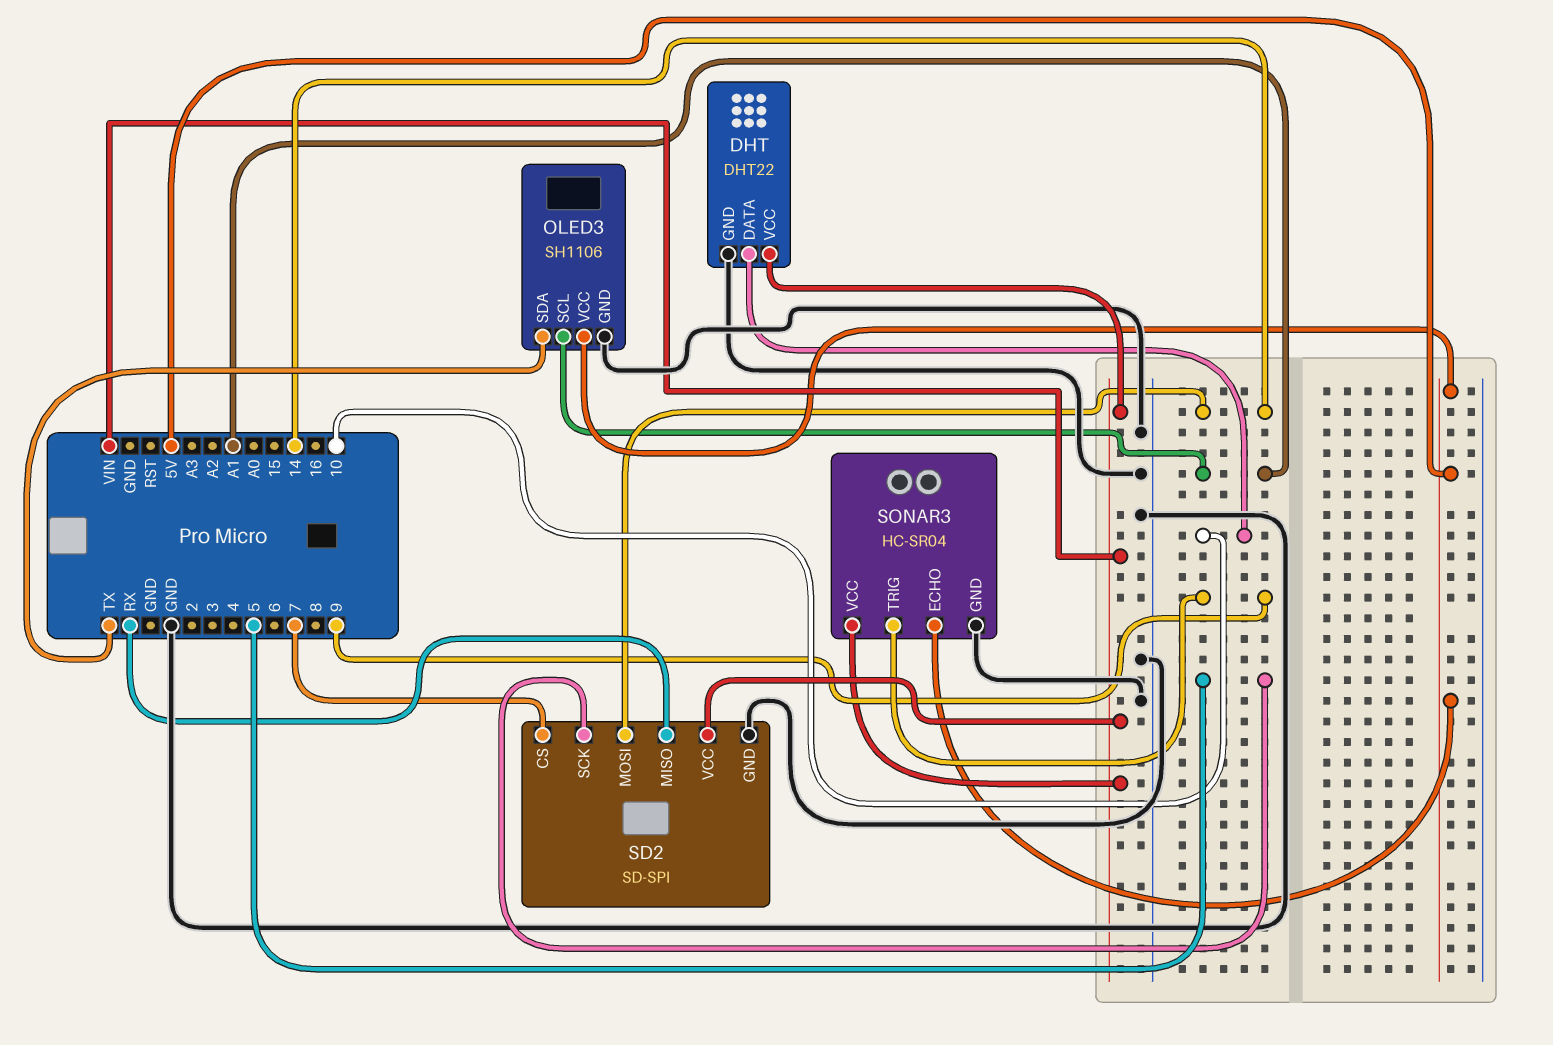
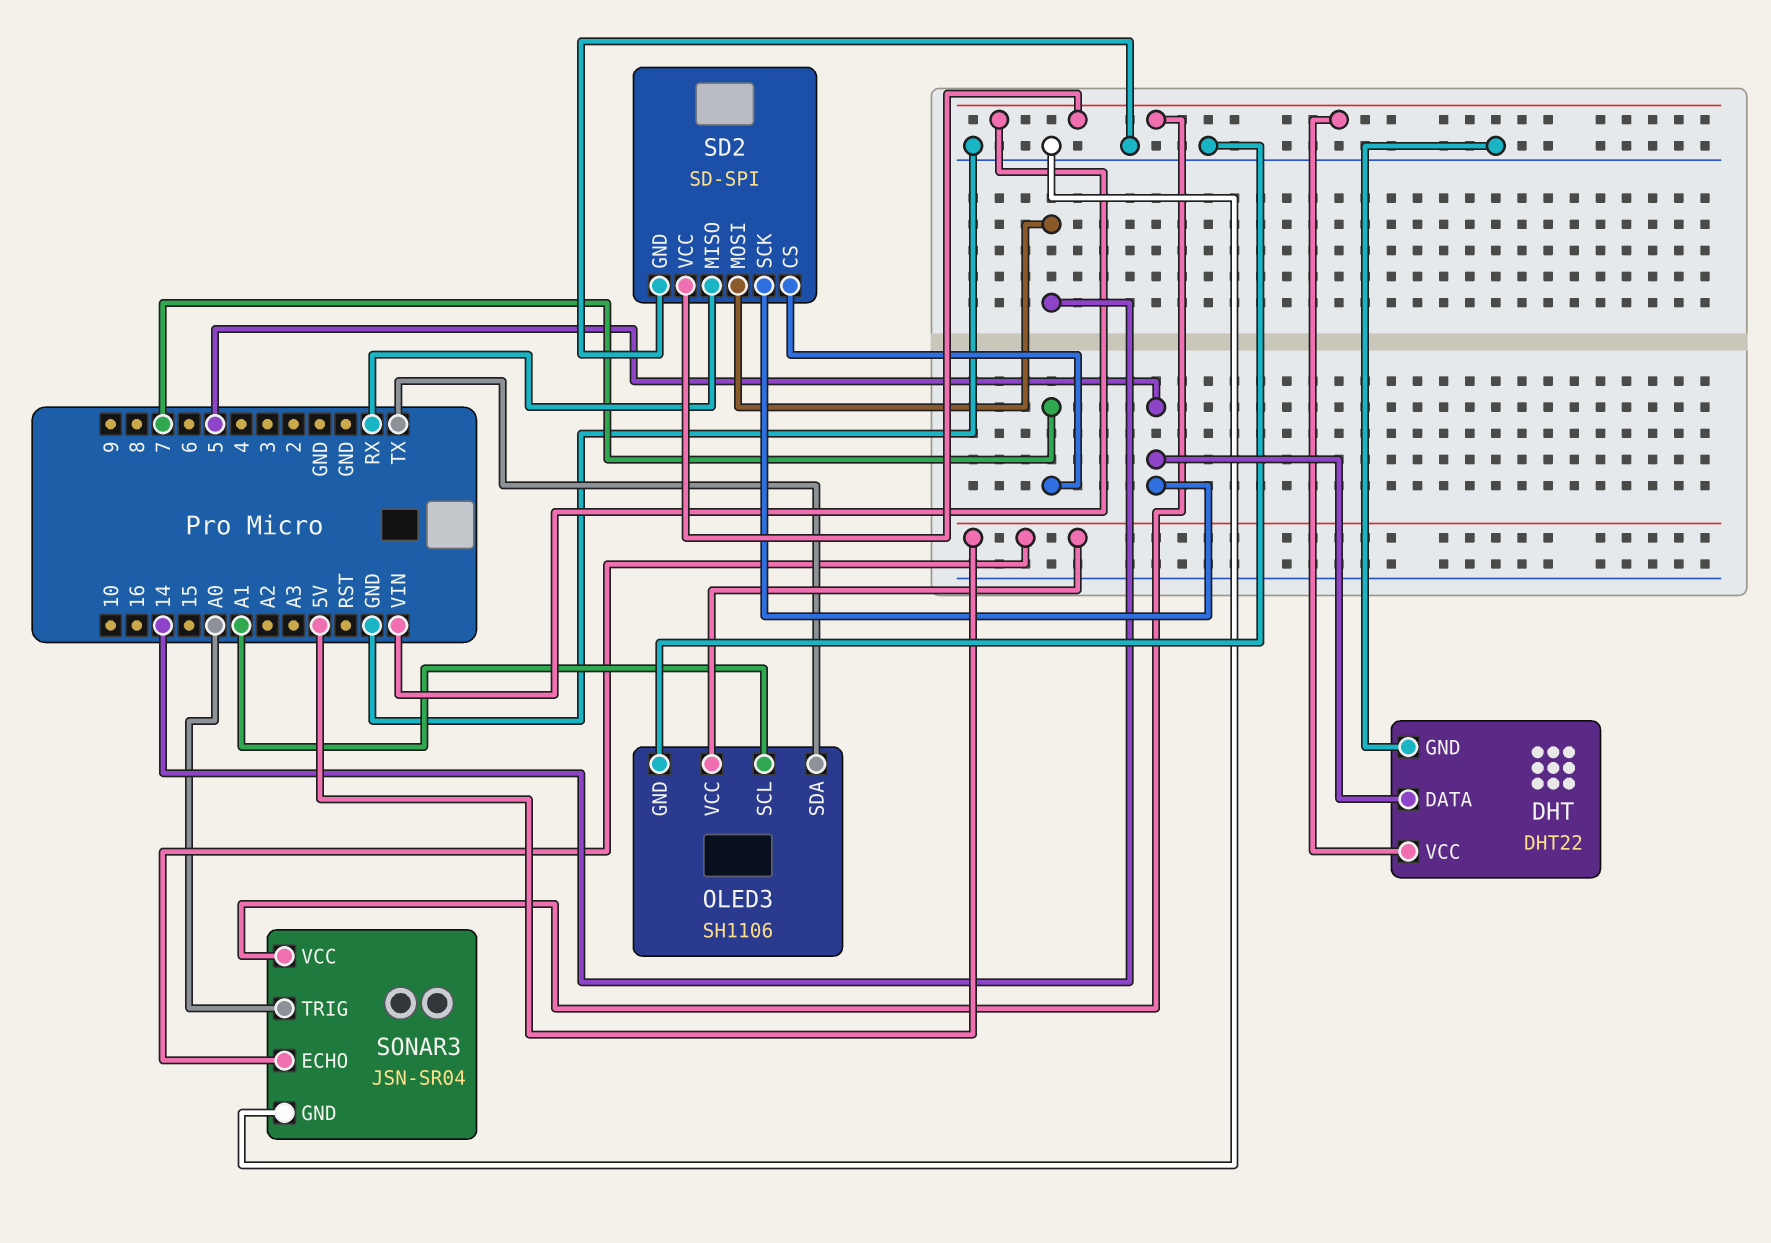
DHT pin DATA: 10 -> 5
SONAR3: HC-SR04 -> JSN-SR04
SONAR3 pin TRIG: 9 -> A0

